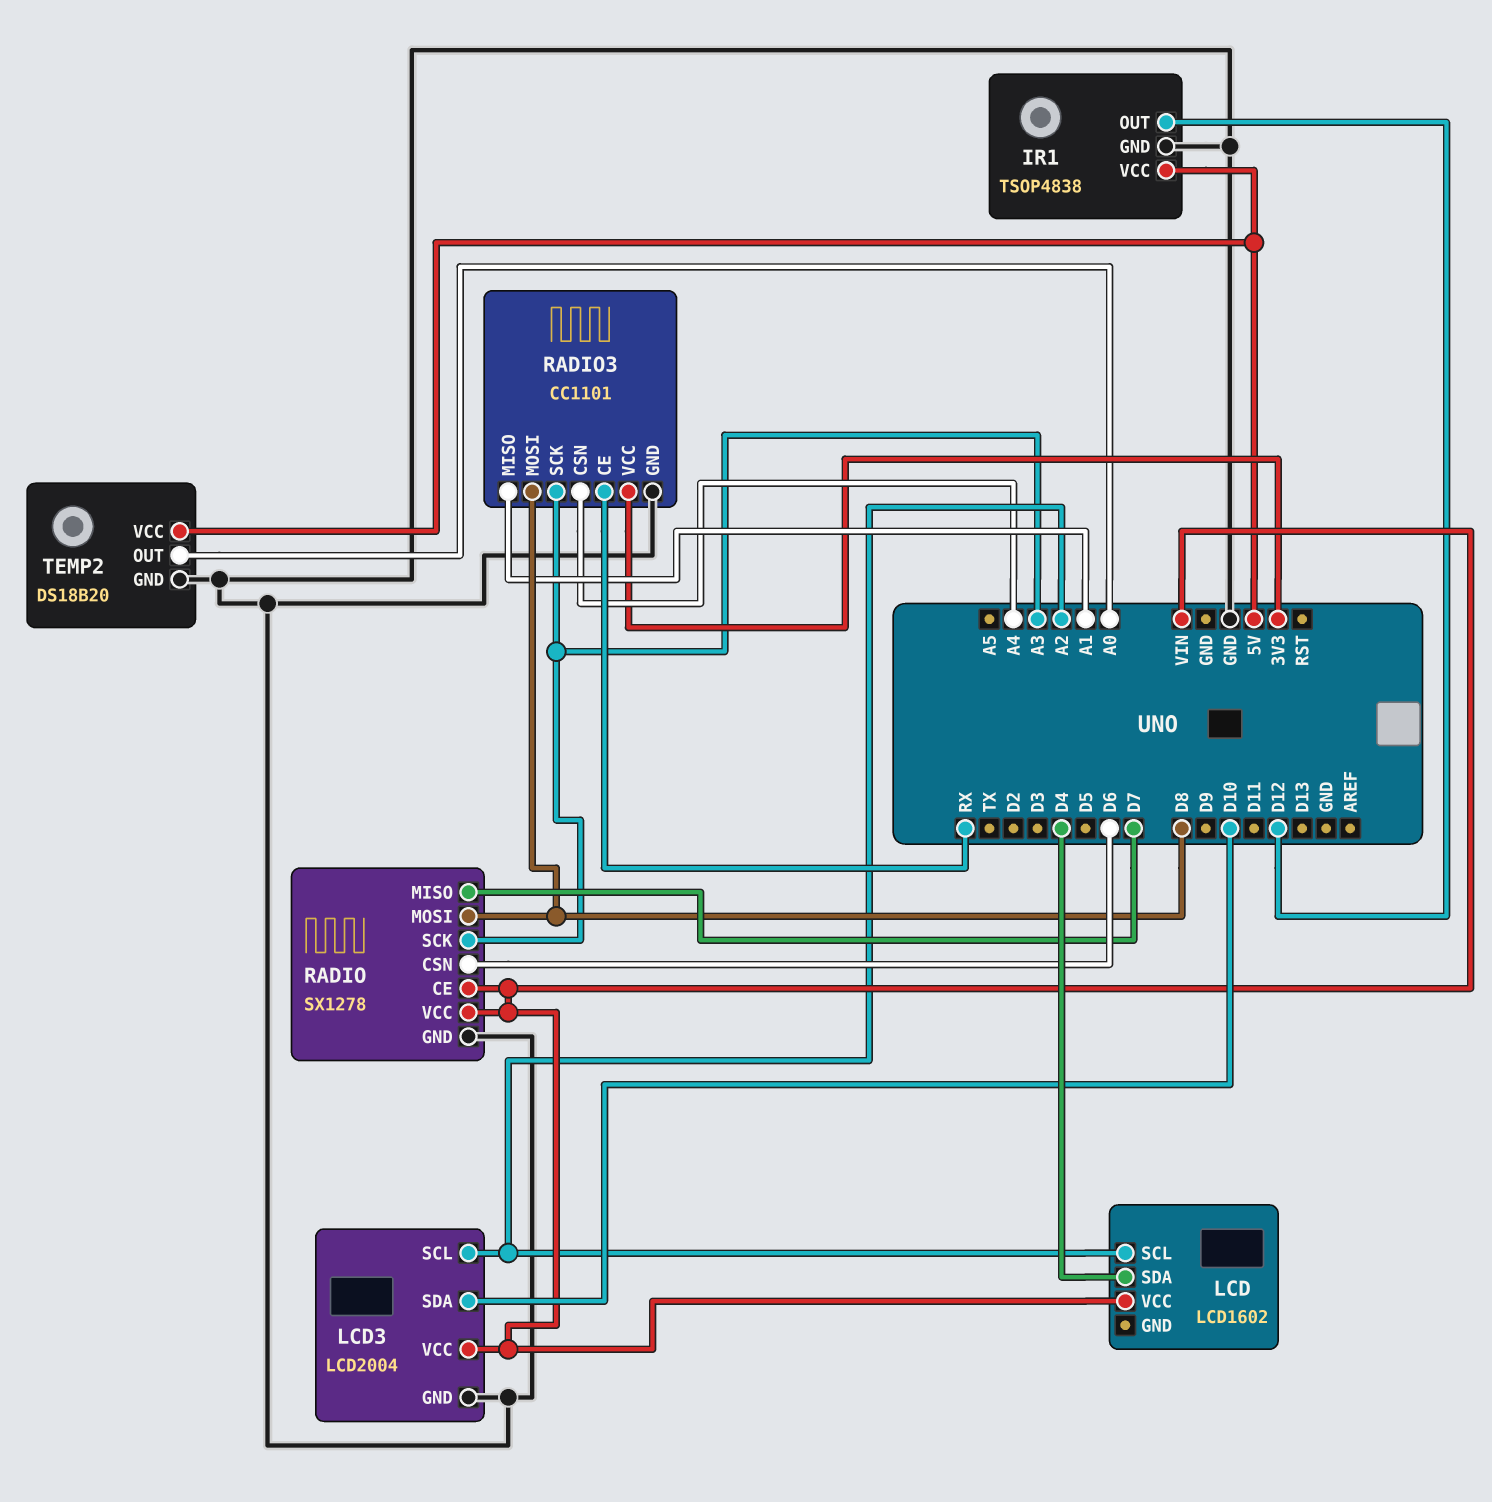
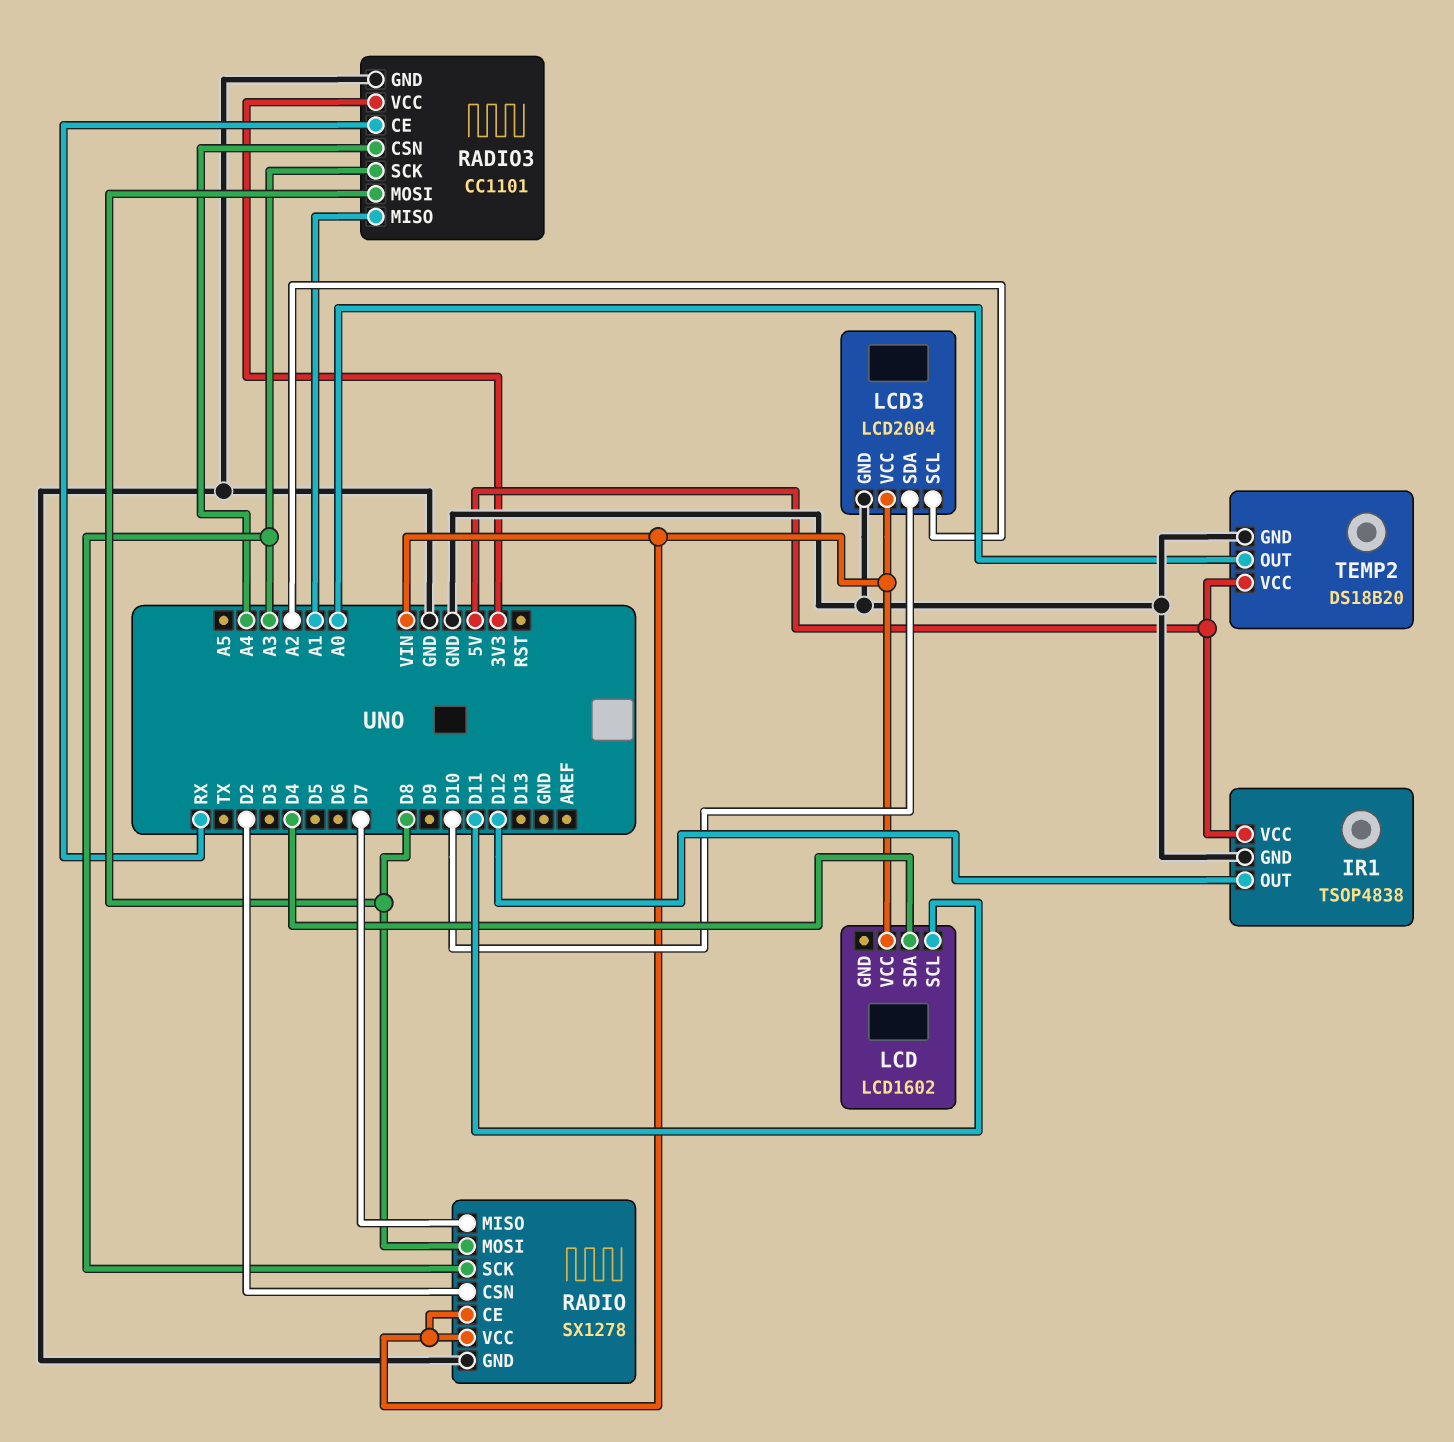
LCD pin SCL: A2 -> D11
RADIO pin CSN: D6 -> D2

